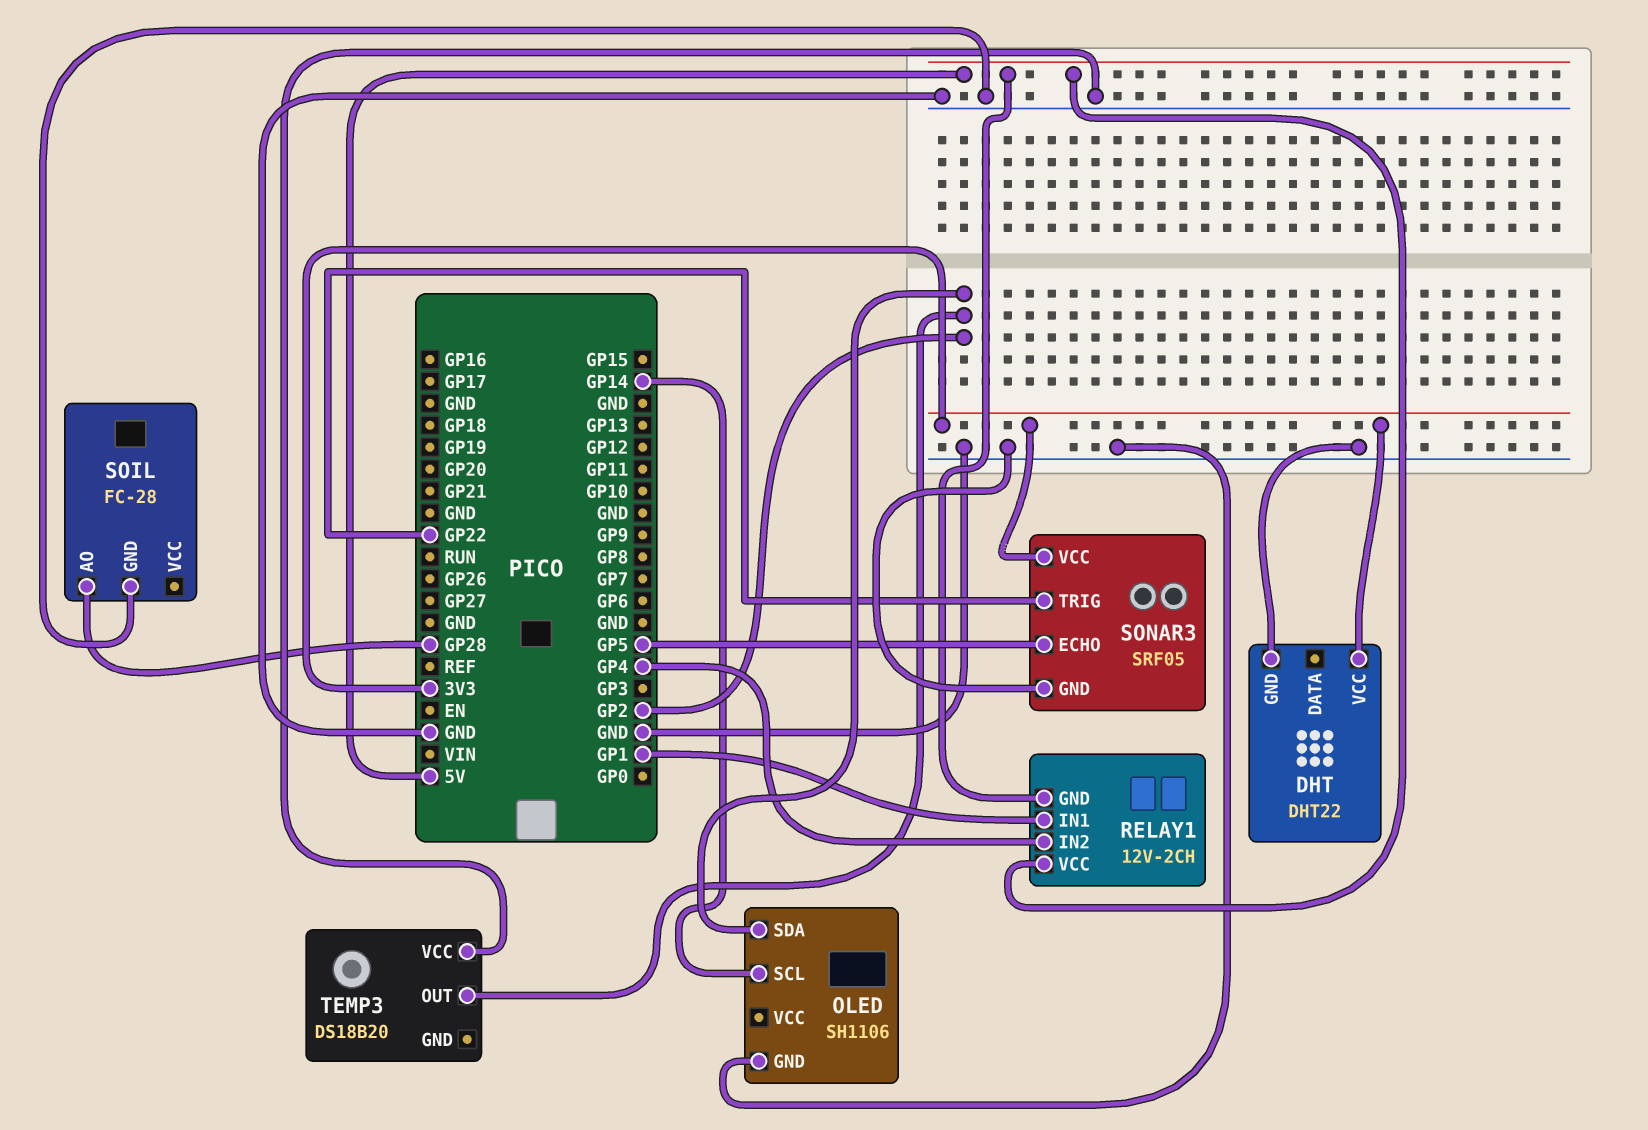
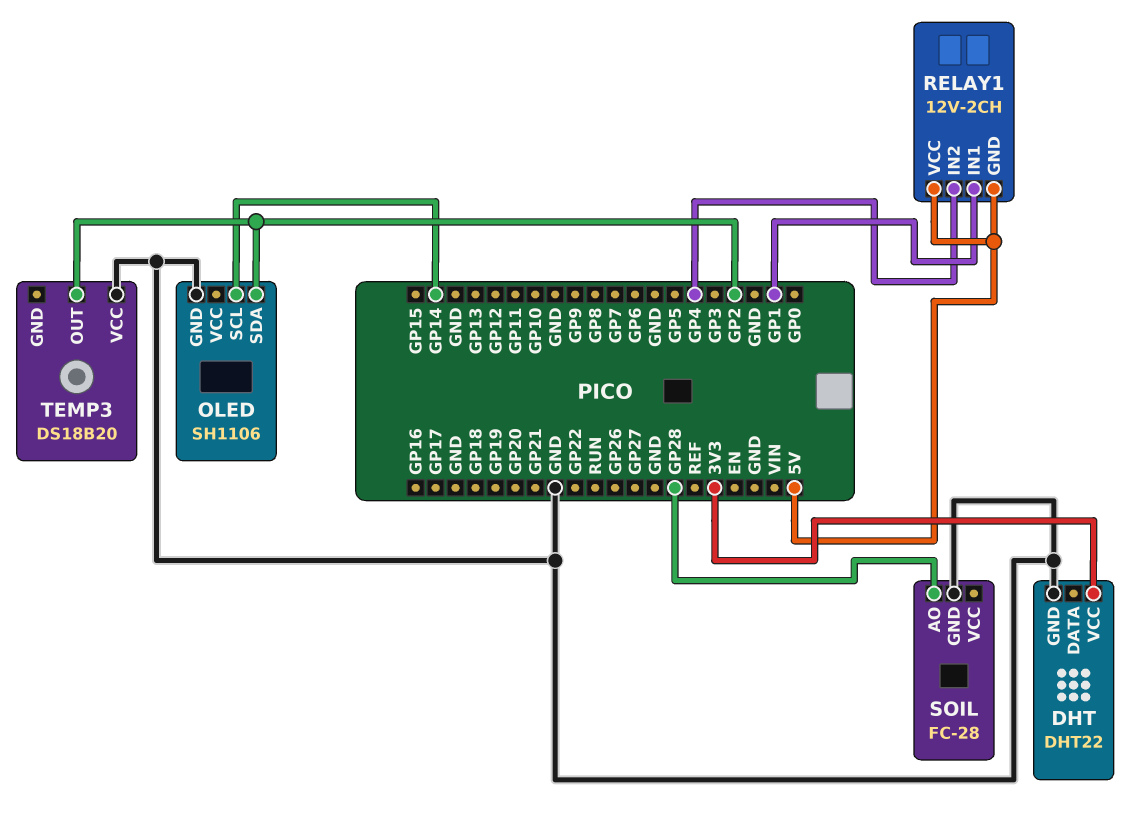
SONAR3: SRF05 -> none
SONAR3 pin ECHO: GP5 -> none
SONAR3 pin GND: GND -> none
SONAR3 pin TRIG: GP22 -> none
SONAR3 pin VCC: 3V3 -> none

